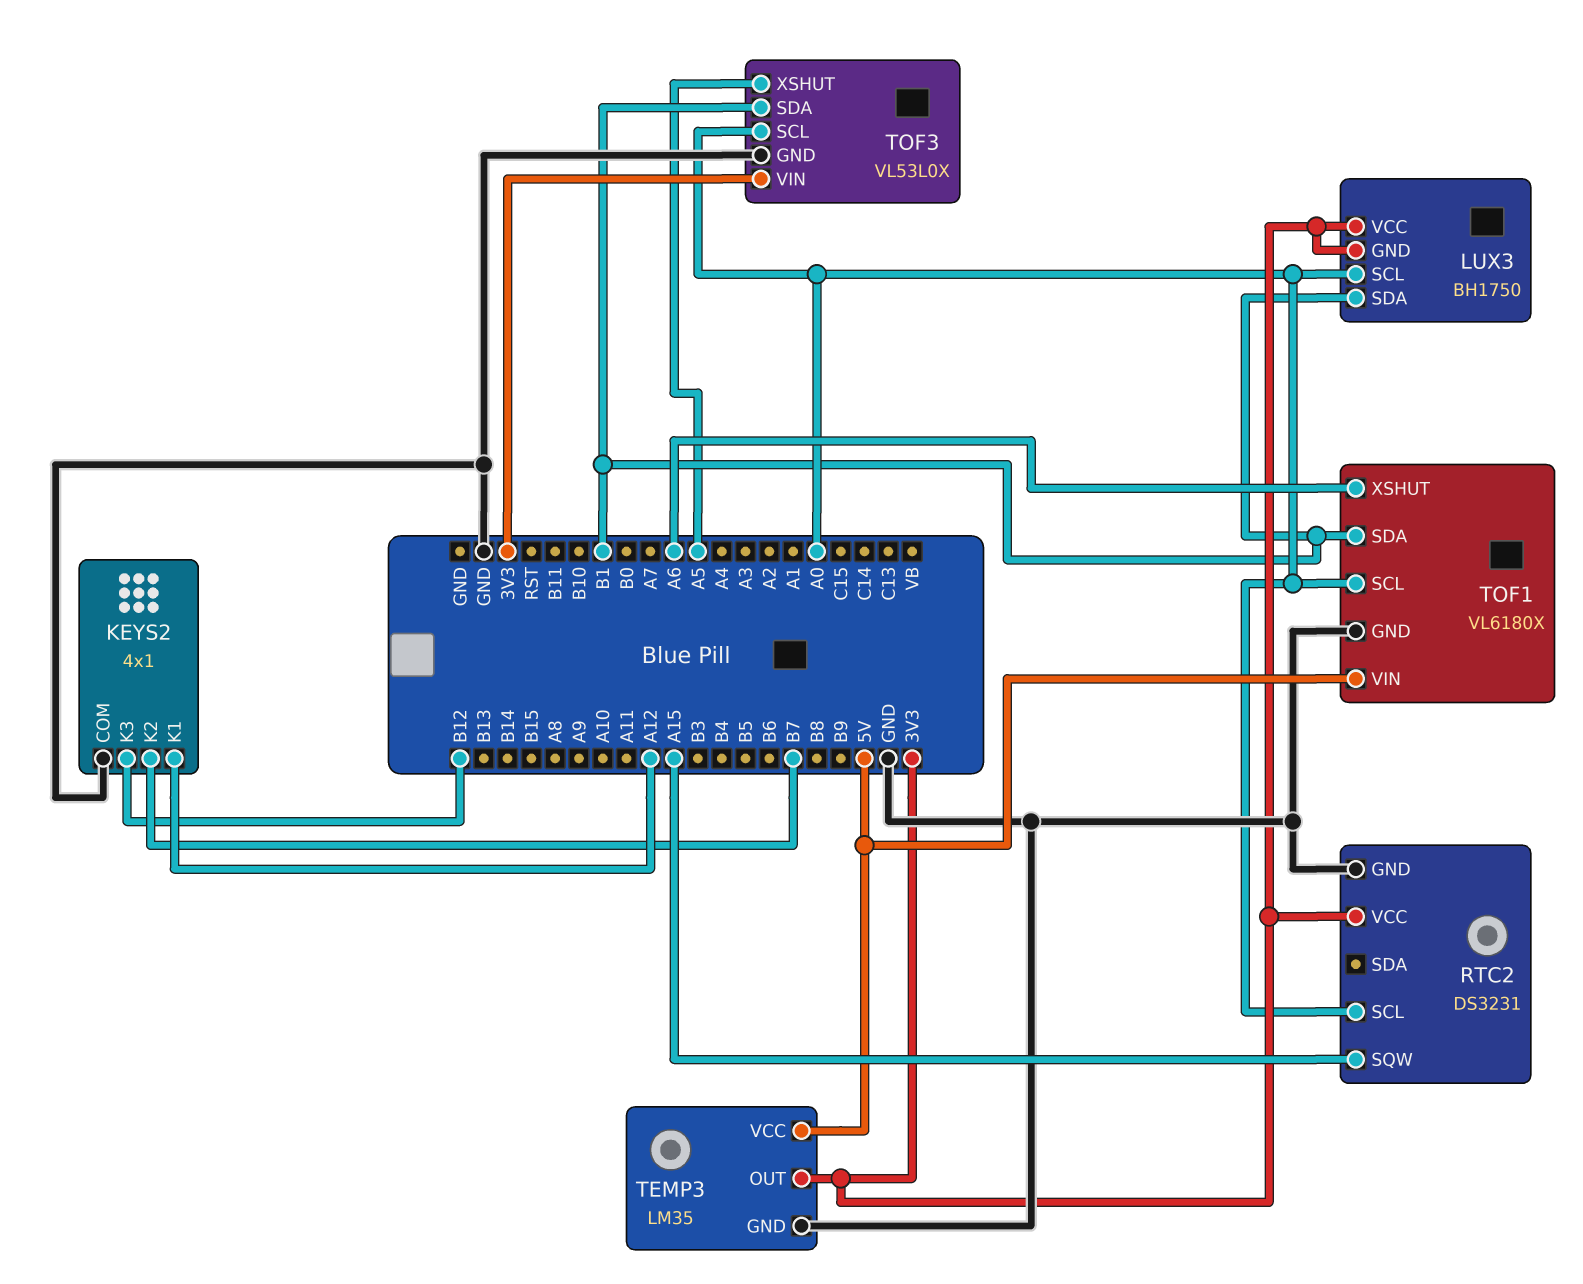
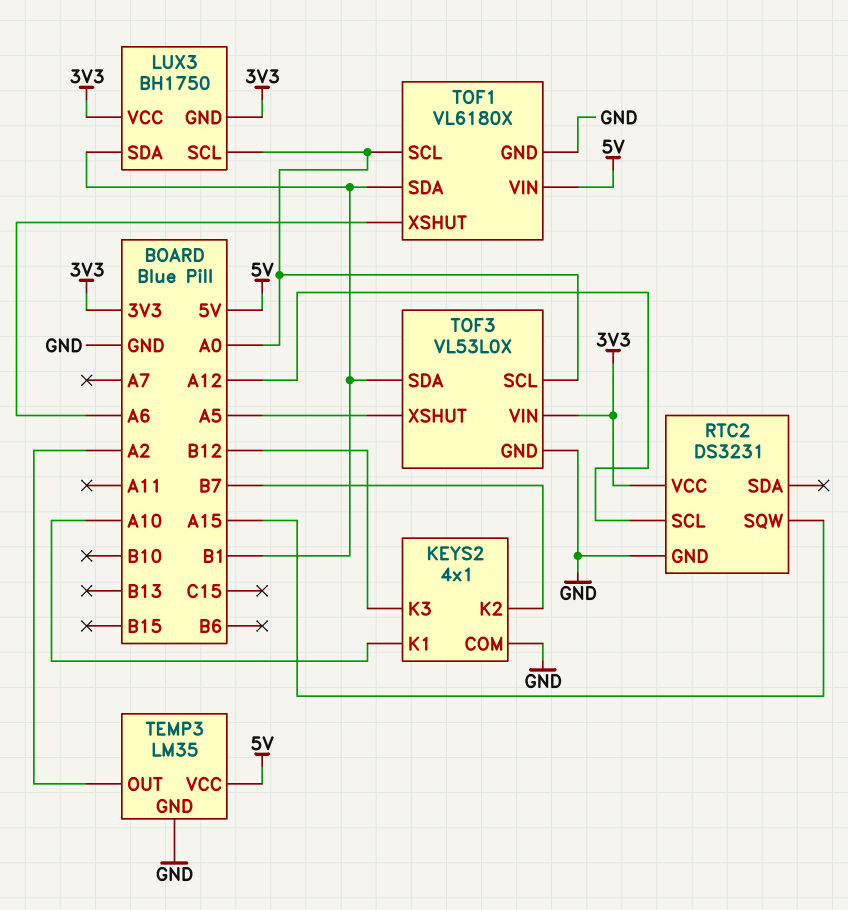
KEYS2 pin K1: A12 -> A10
RTC2 pin SCL: A0 -> A12
TEMP3 pin OUT: 3V3 -> A2

